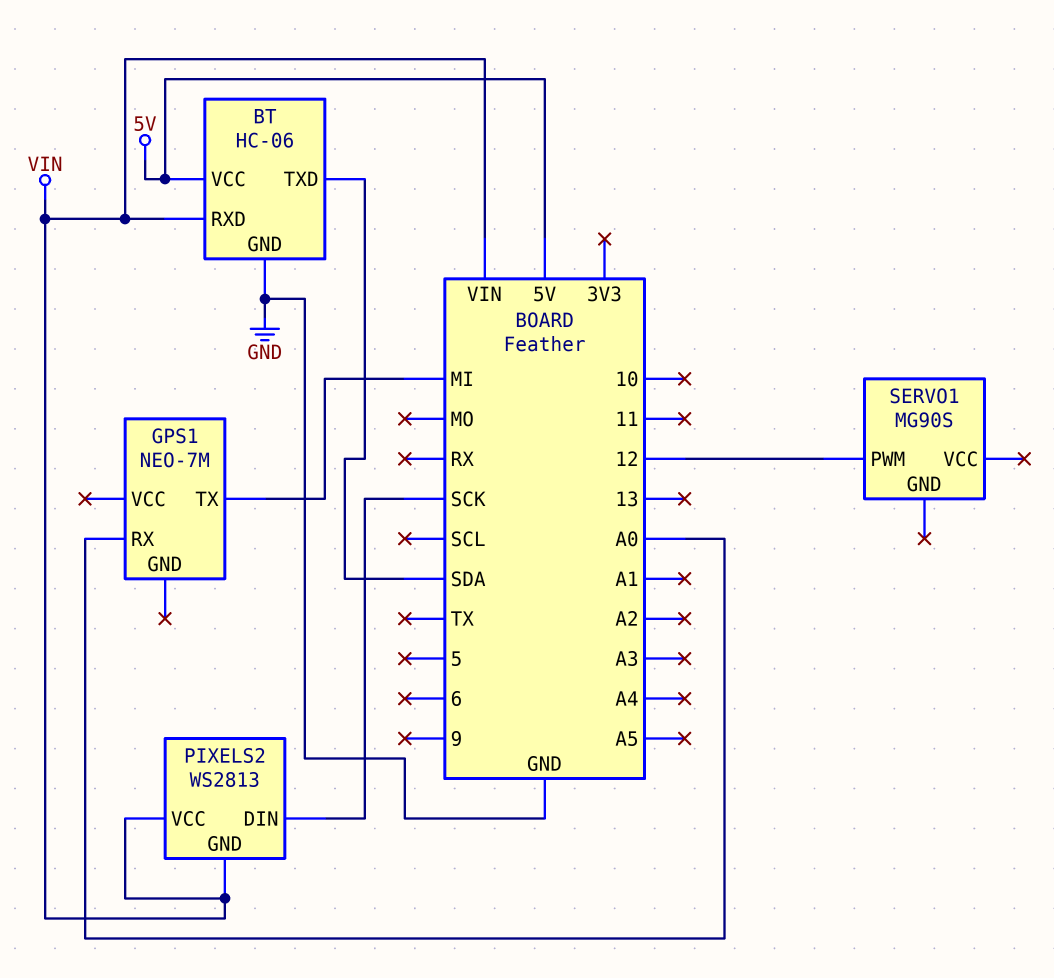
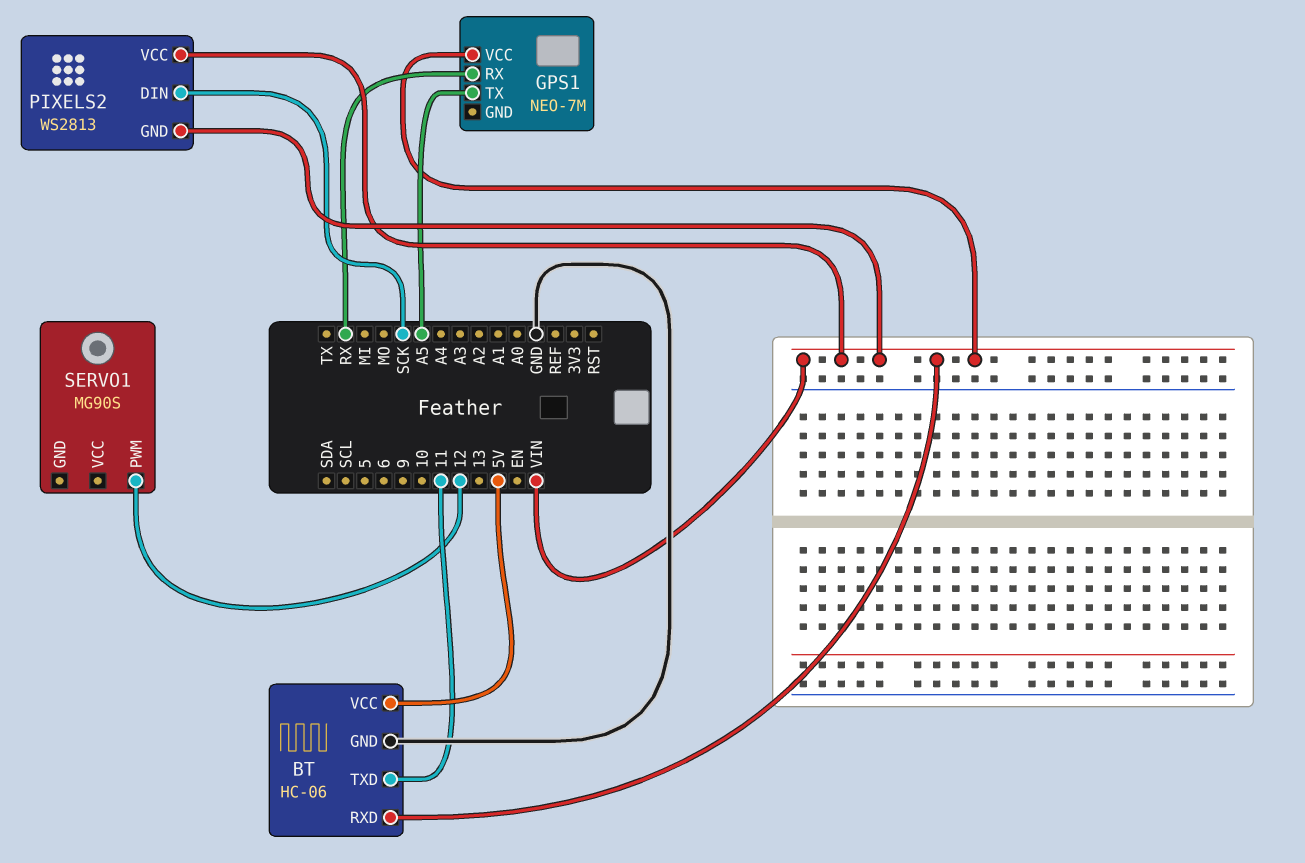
BT pin TXD: SDA -> 11
GPS1 pin RX: A0 -> RX
GPS1 pin TX: MI -> A5
GPS1 pin VCC: none -> VIN

